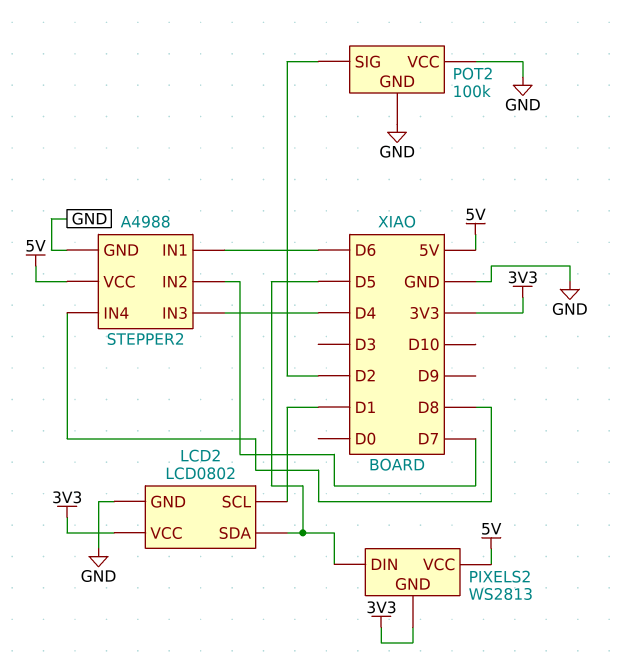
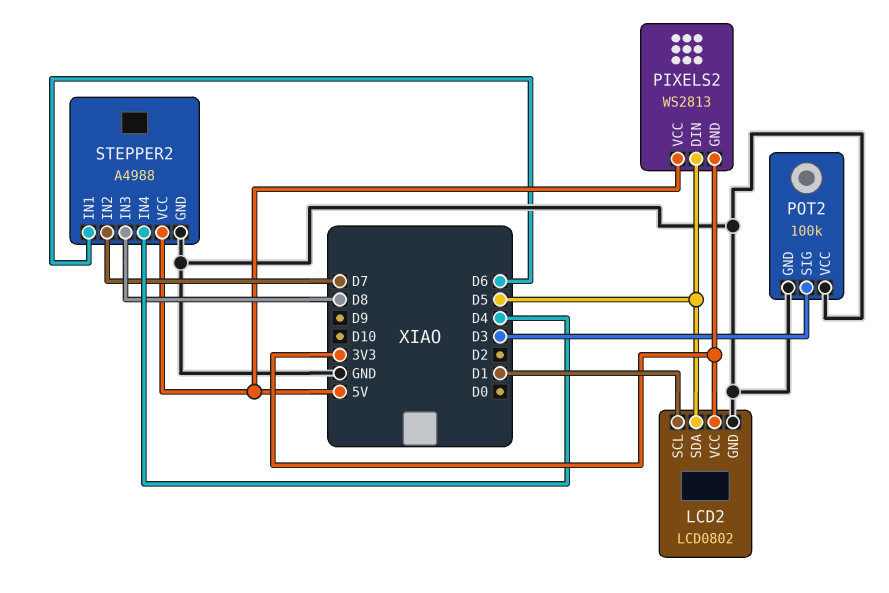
POT2 pin SIG: D2 -> D3
STEPPER2 pin IN3: D4 -> D8
STEPPER2 pin IN4: D8 -> D4

